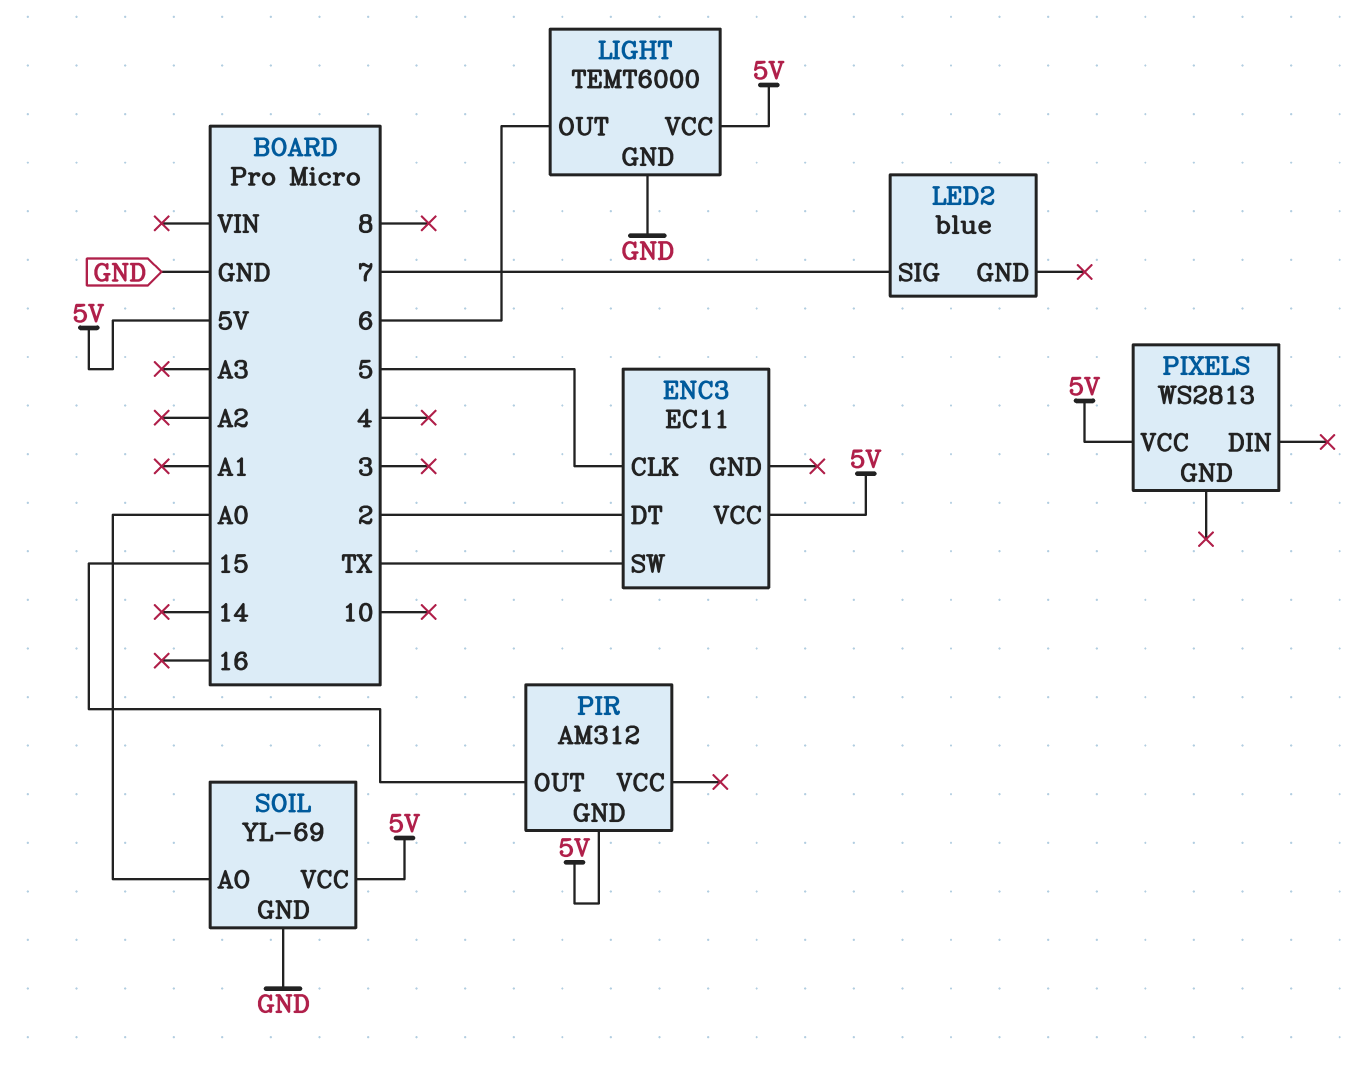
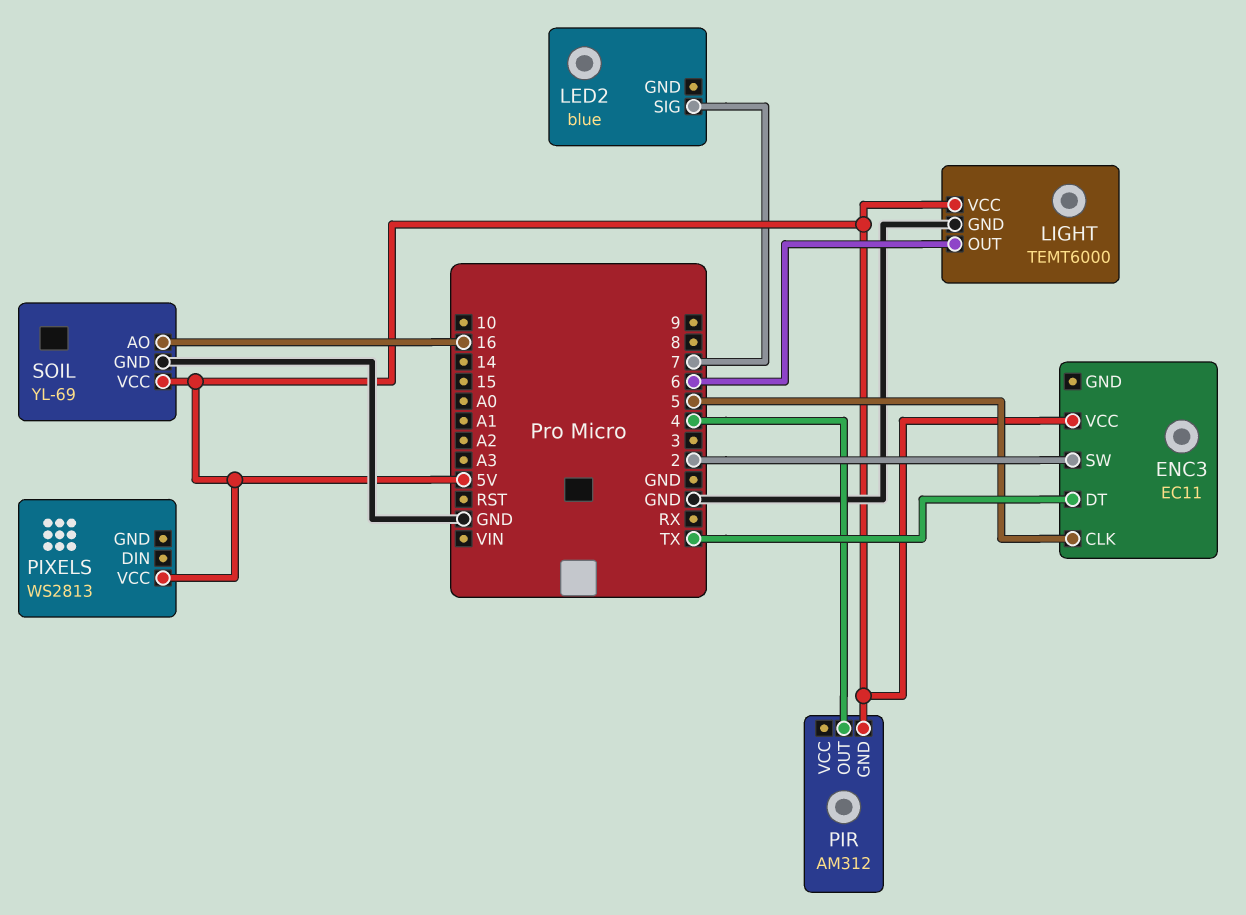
ENC3 pin DT: 2 -> TX
ENC3 pin SW: TX -> 2
PIR pin OUT: 15 -> 4
SOIL pin AO: A0 -> 16

